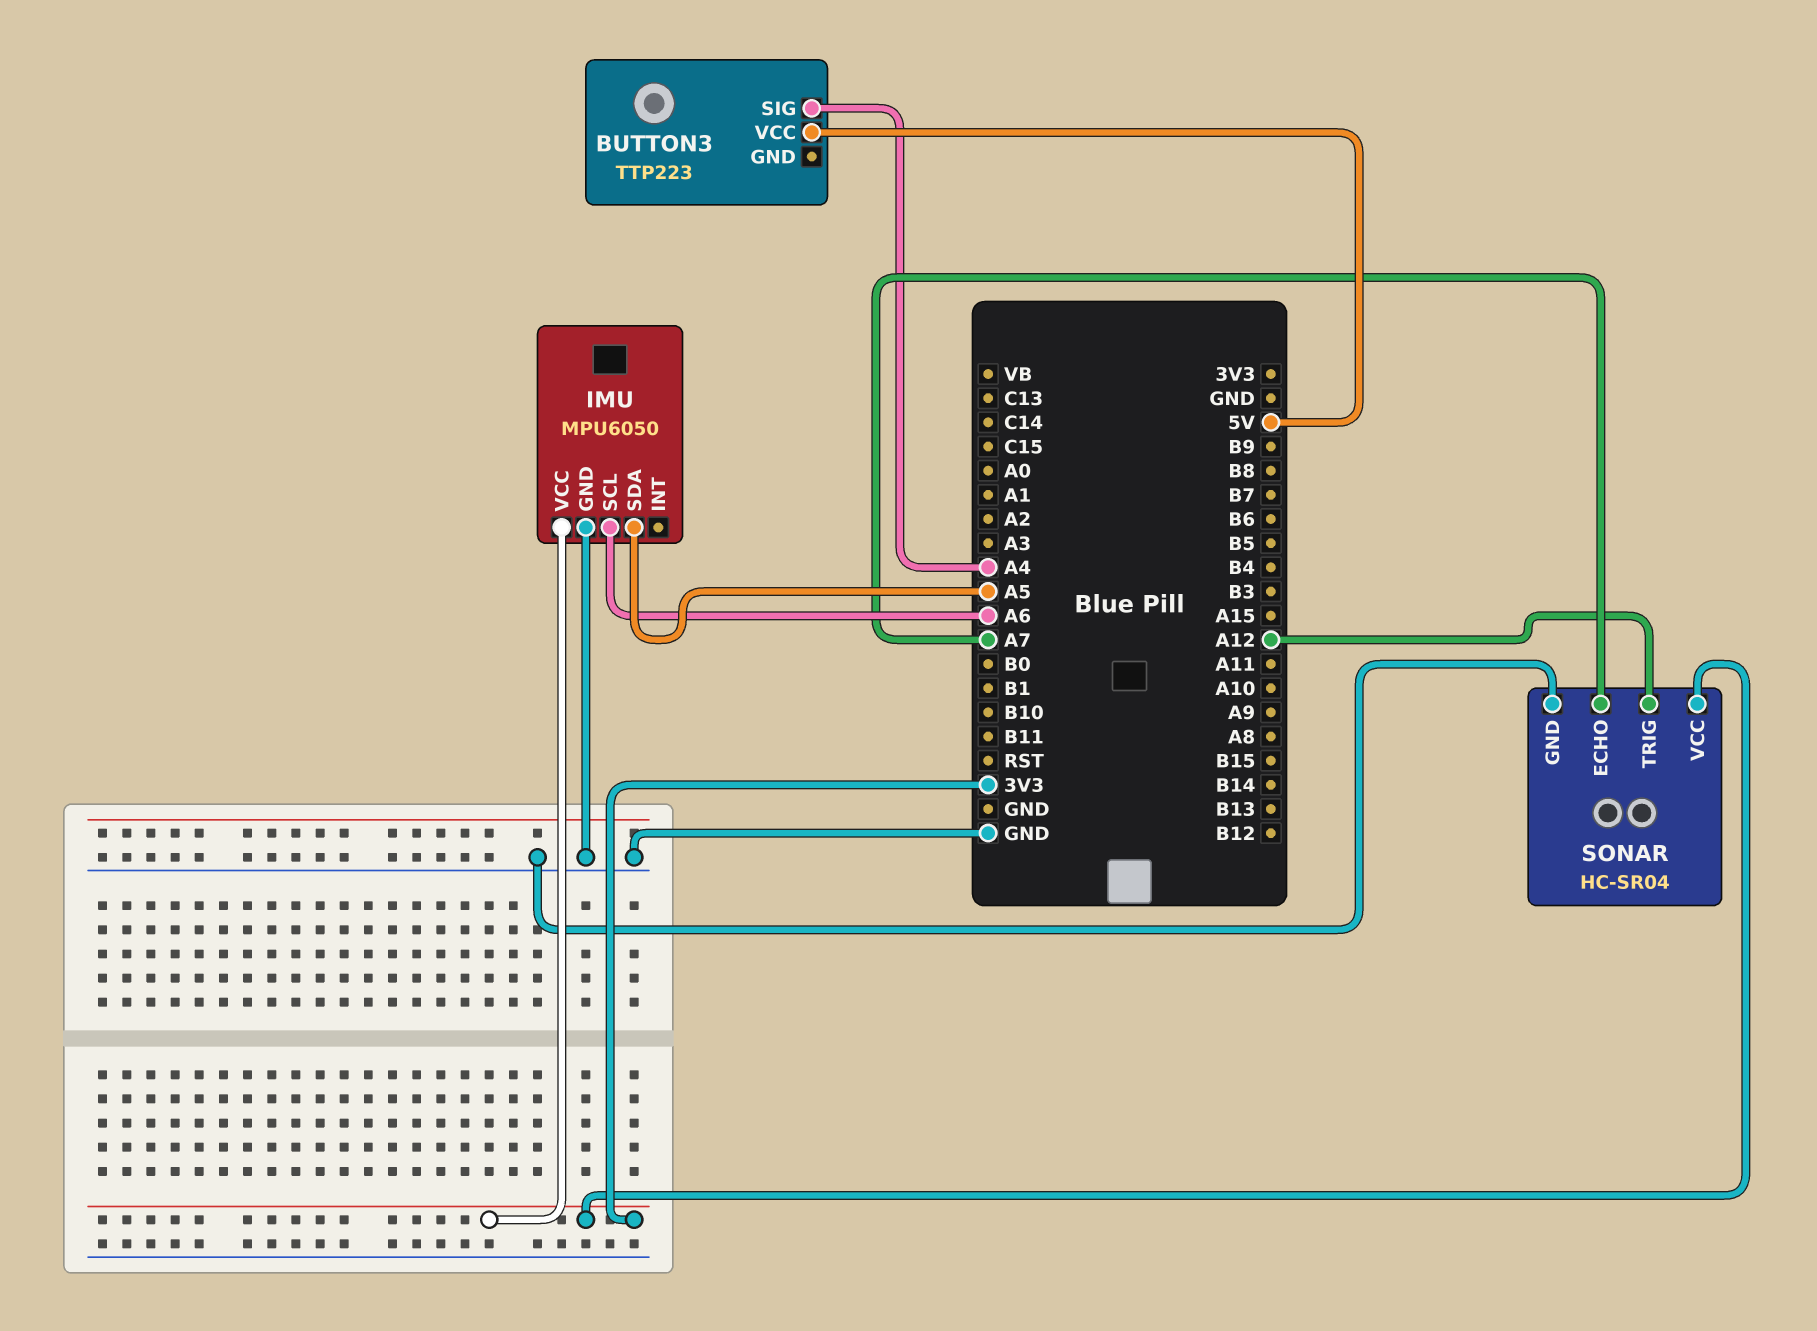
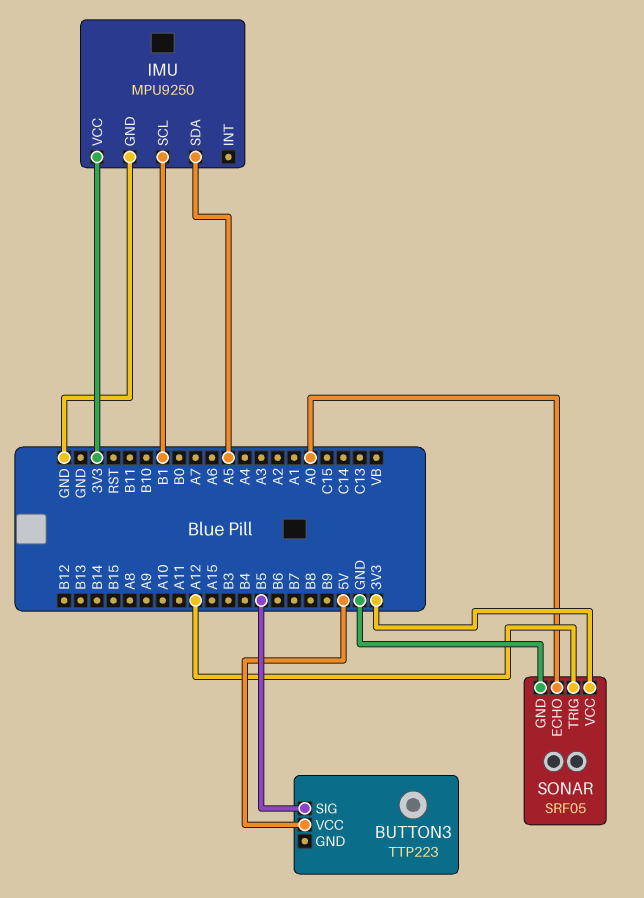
BUTTON3 pin SIG: A4 -> B5
IMU: MPU6050 -> MPU9250
IMU pin SCL: A6 -> B1
SONAR: HC-SR04 -> SRF05
SONAR pin ECHO: A7 -> A0

